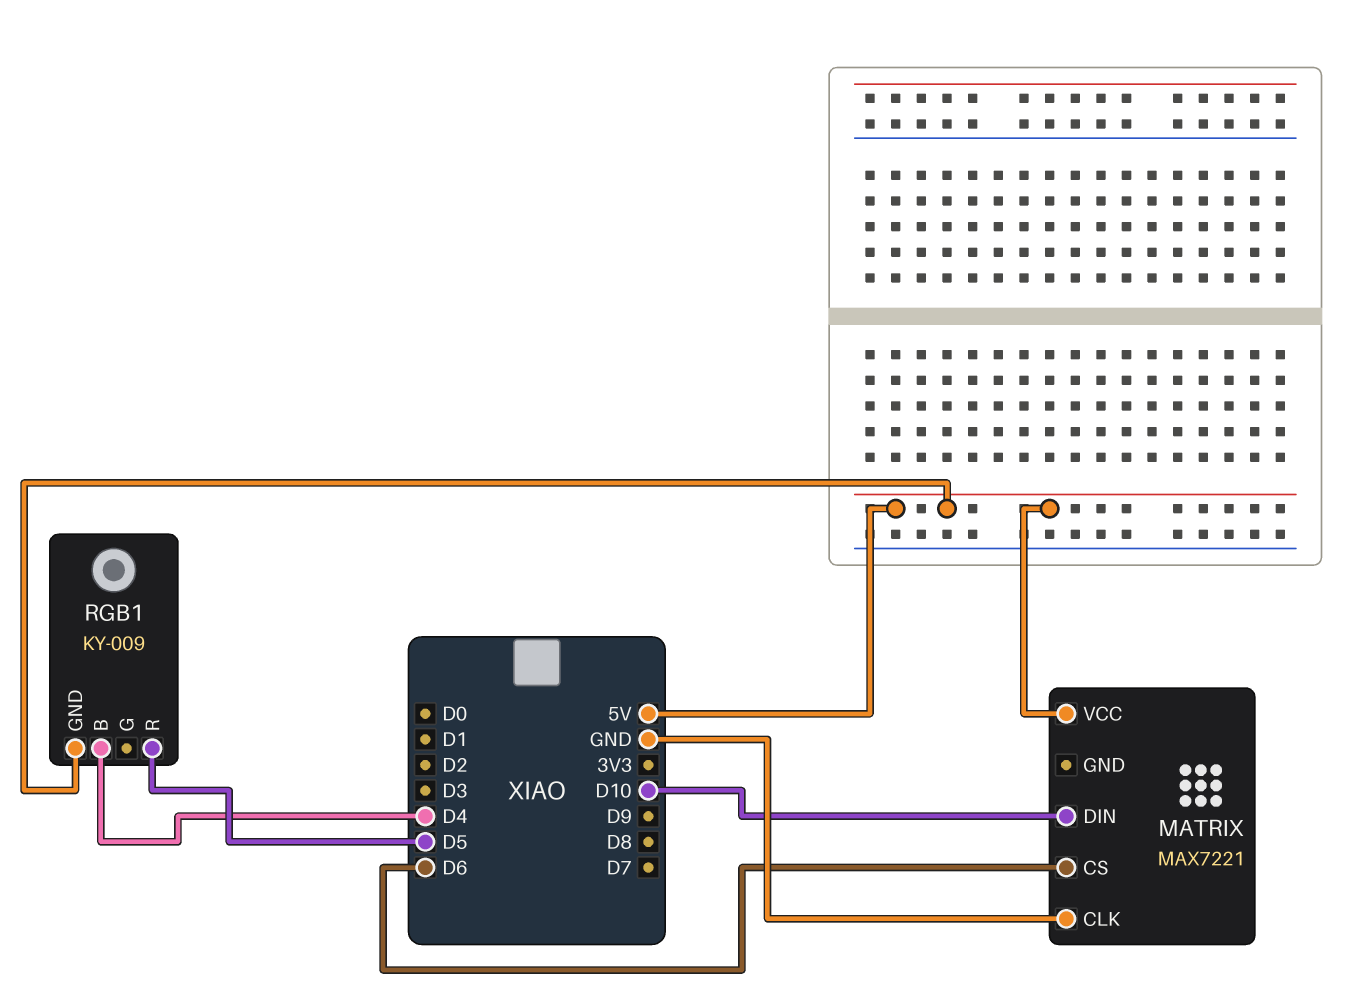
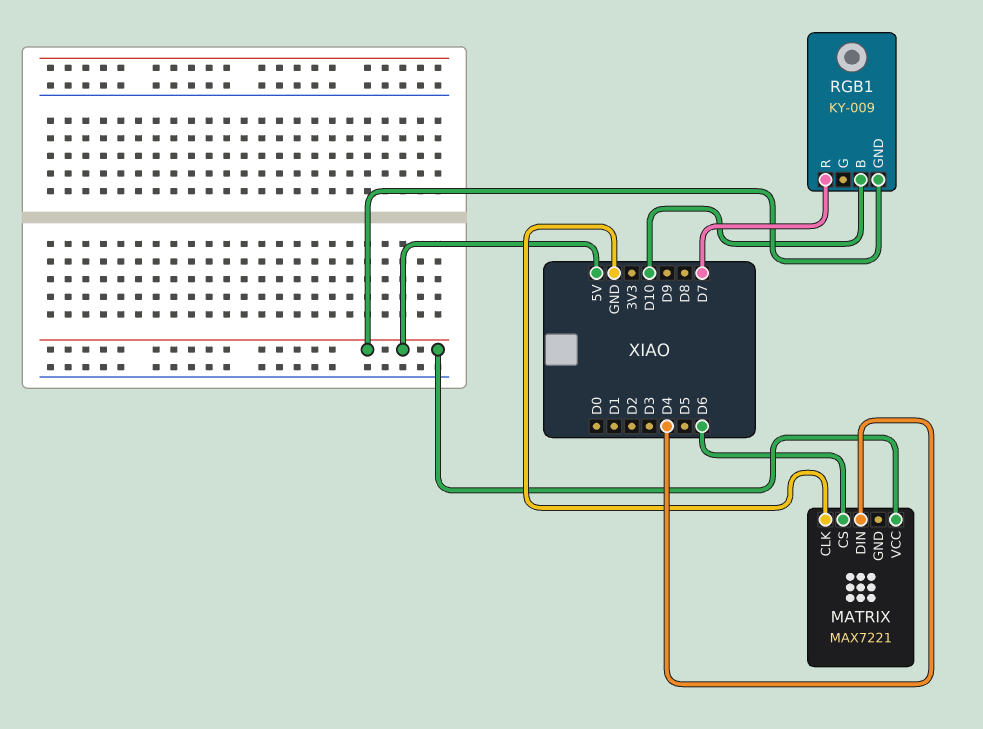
MATRIX pin DIN: D10 -> D4
RGB1 pin B: D4 -> D10
RGB1 pin R: D5 -> D7

